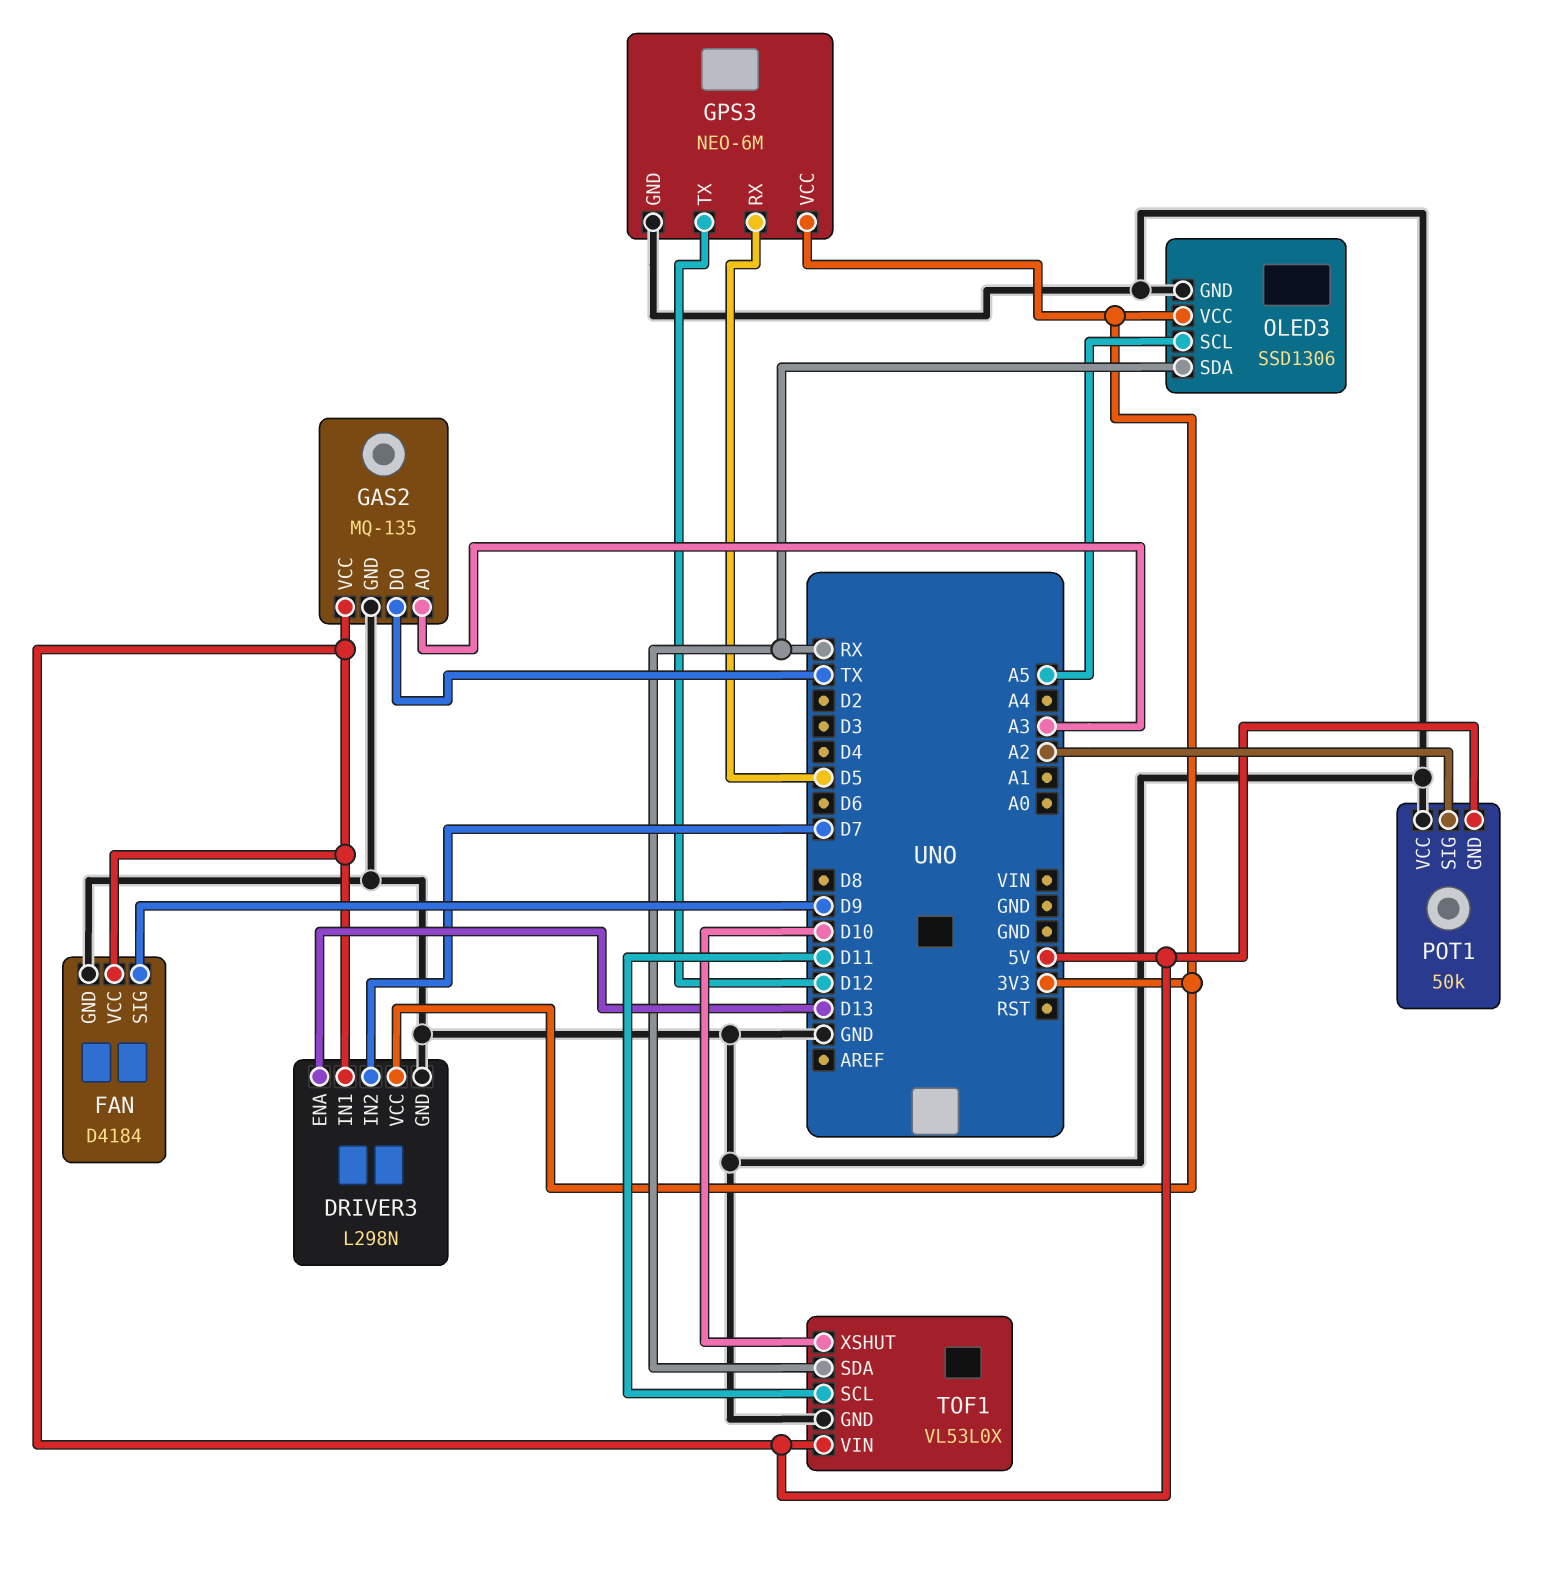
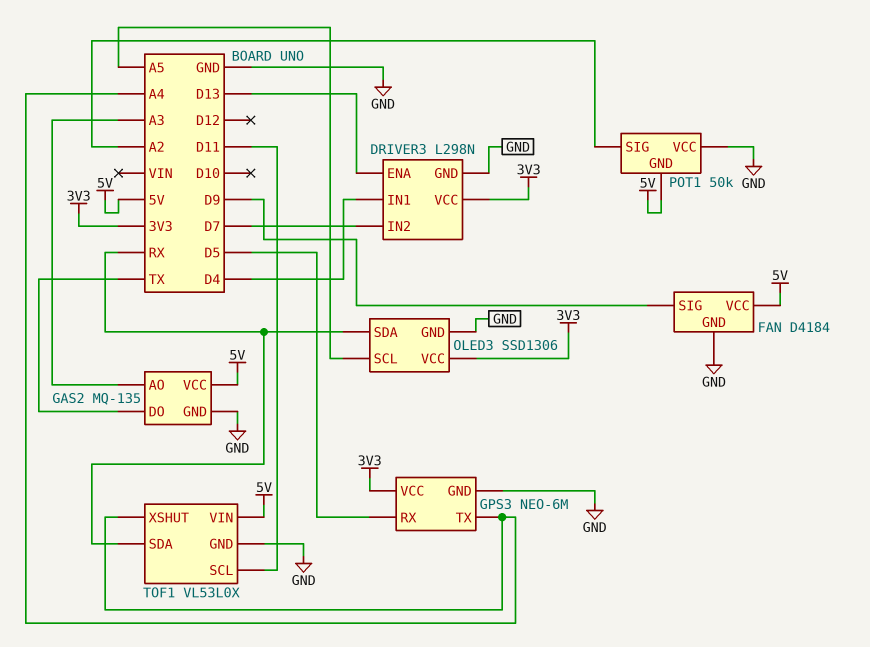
DRIVER3 pin IN1: 5V -> D4
GPS3 pin TX: D12 -> A4
TOF1 pin XSHUT: D10 -> A4

